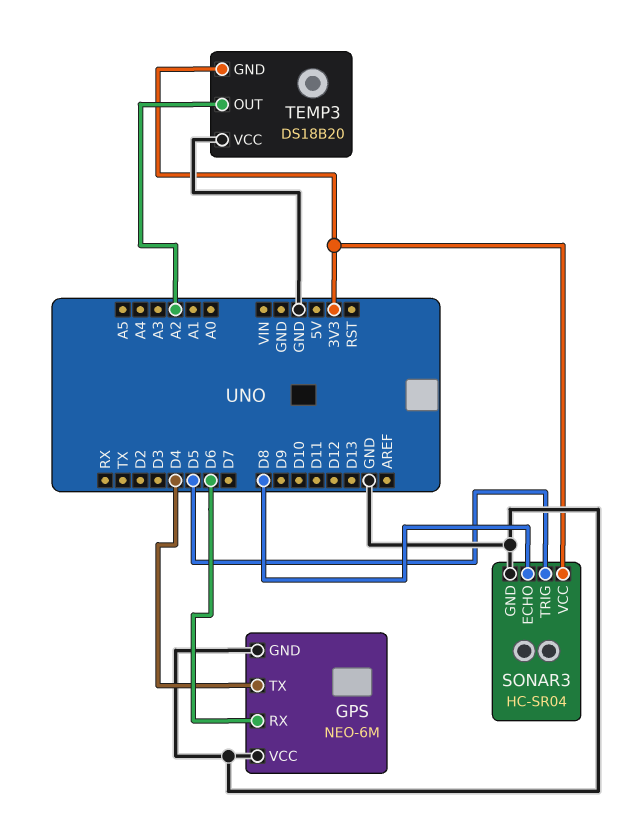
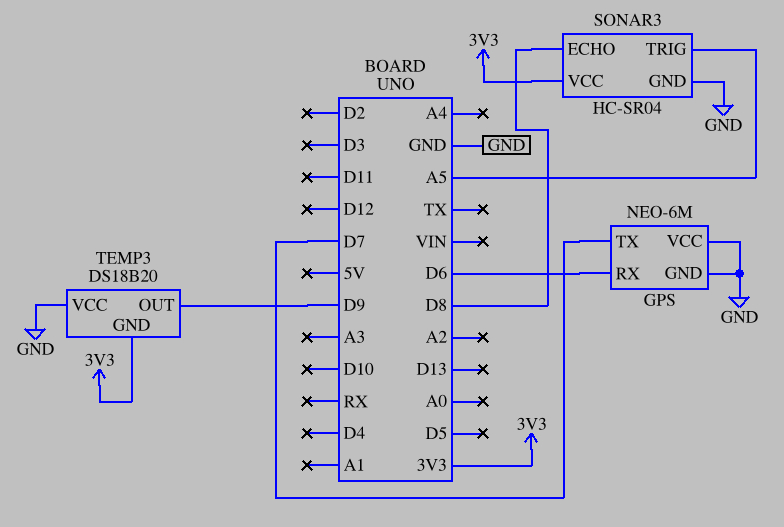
GPS pin TX: D4 -> D7
SONAR3 pin TRIG: D5 -> A5
TEMP3 pin OUT: A2 -> D9

